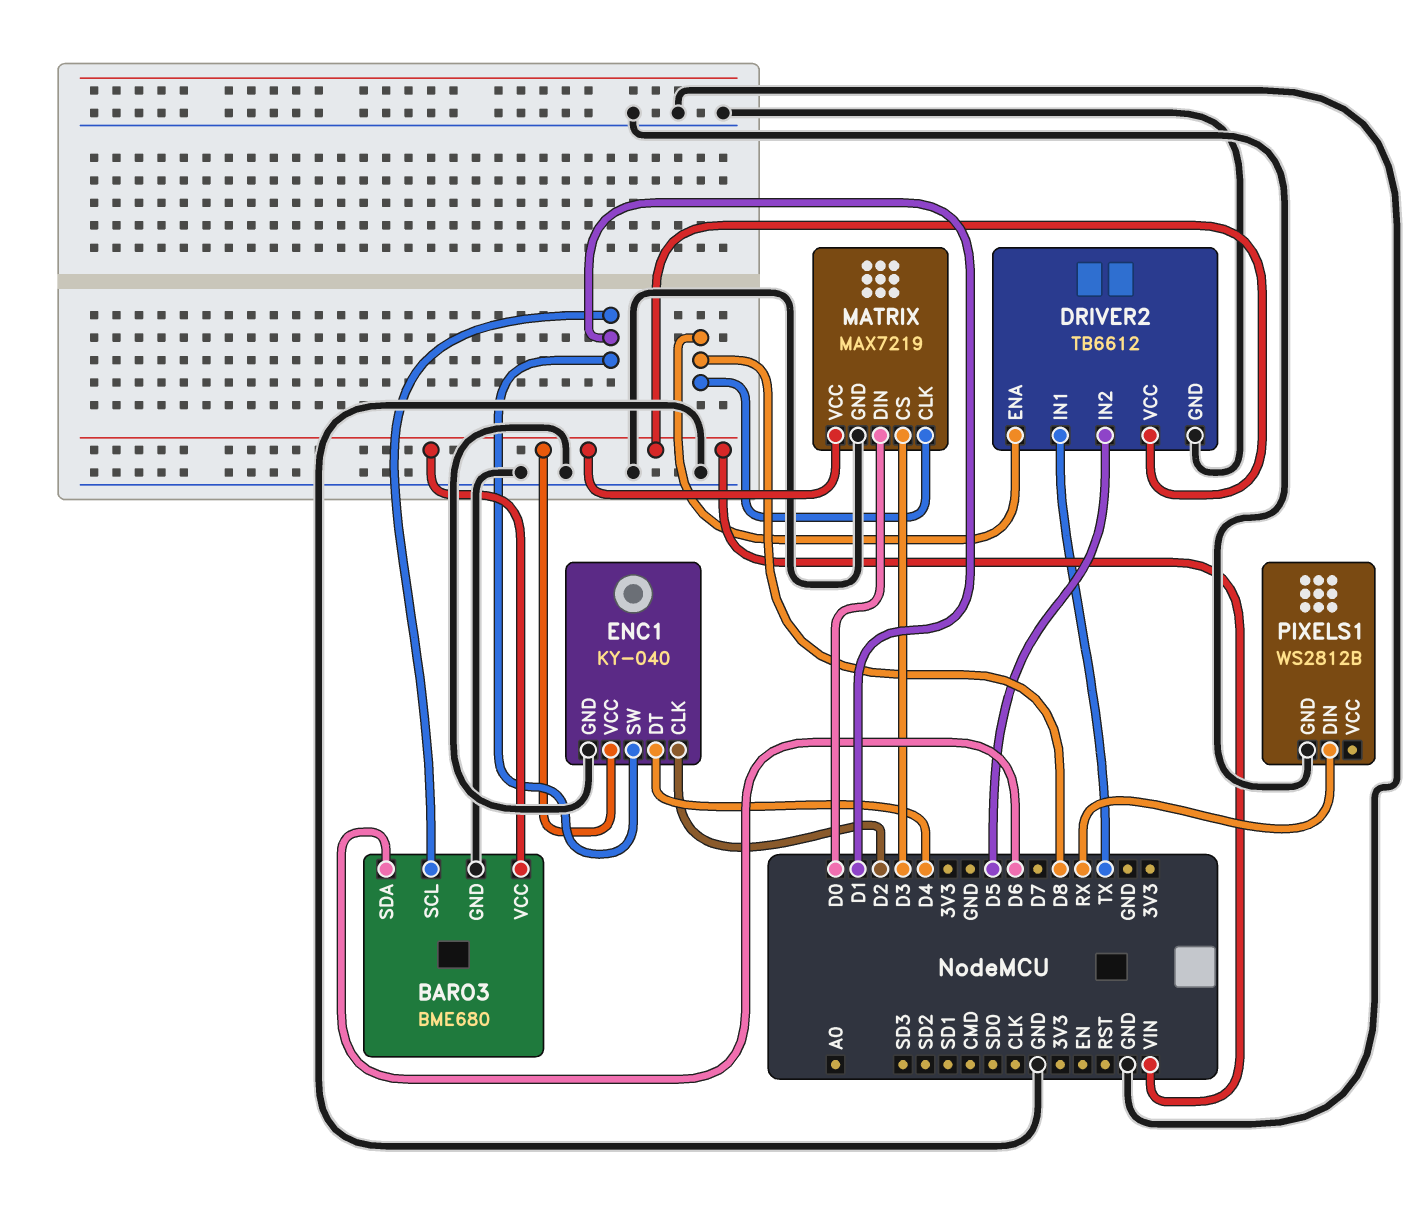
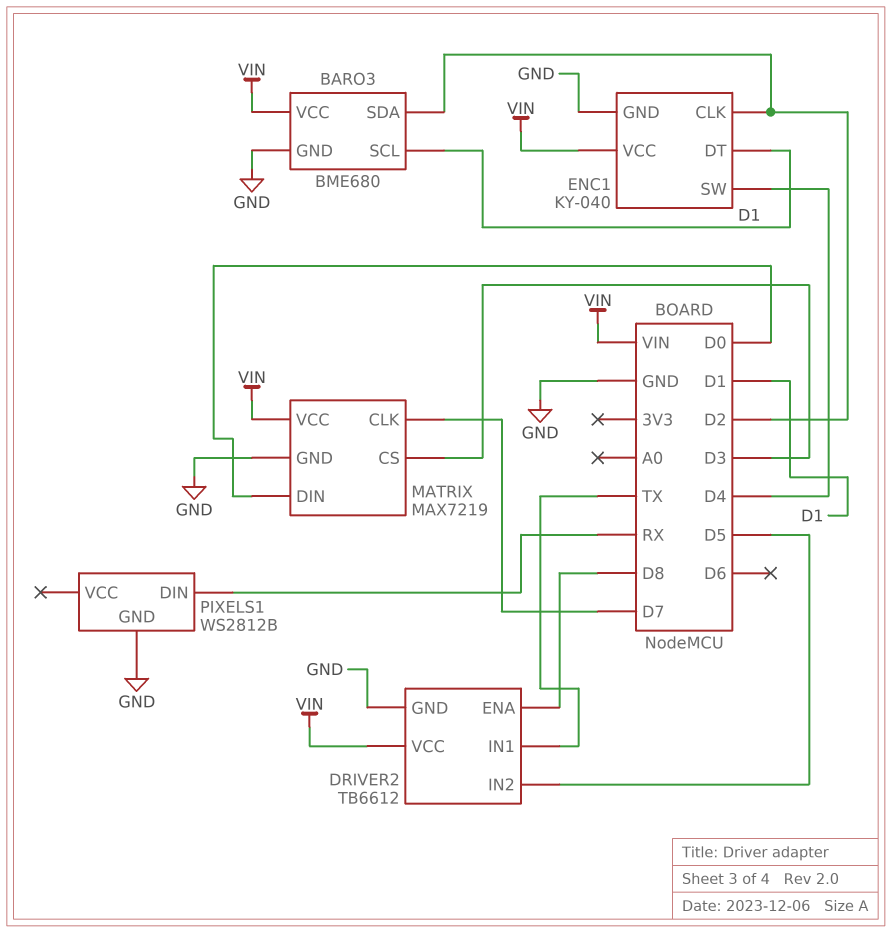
BARO3 pin SDA: D6 -> D2
ENC1 pin DT: D4 -> D1
ENC1 pin SW: D1 -> D4
MATRIX pin CLK: D8 -> D7

